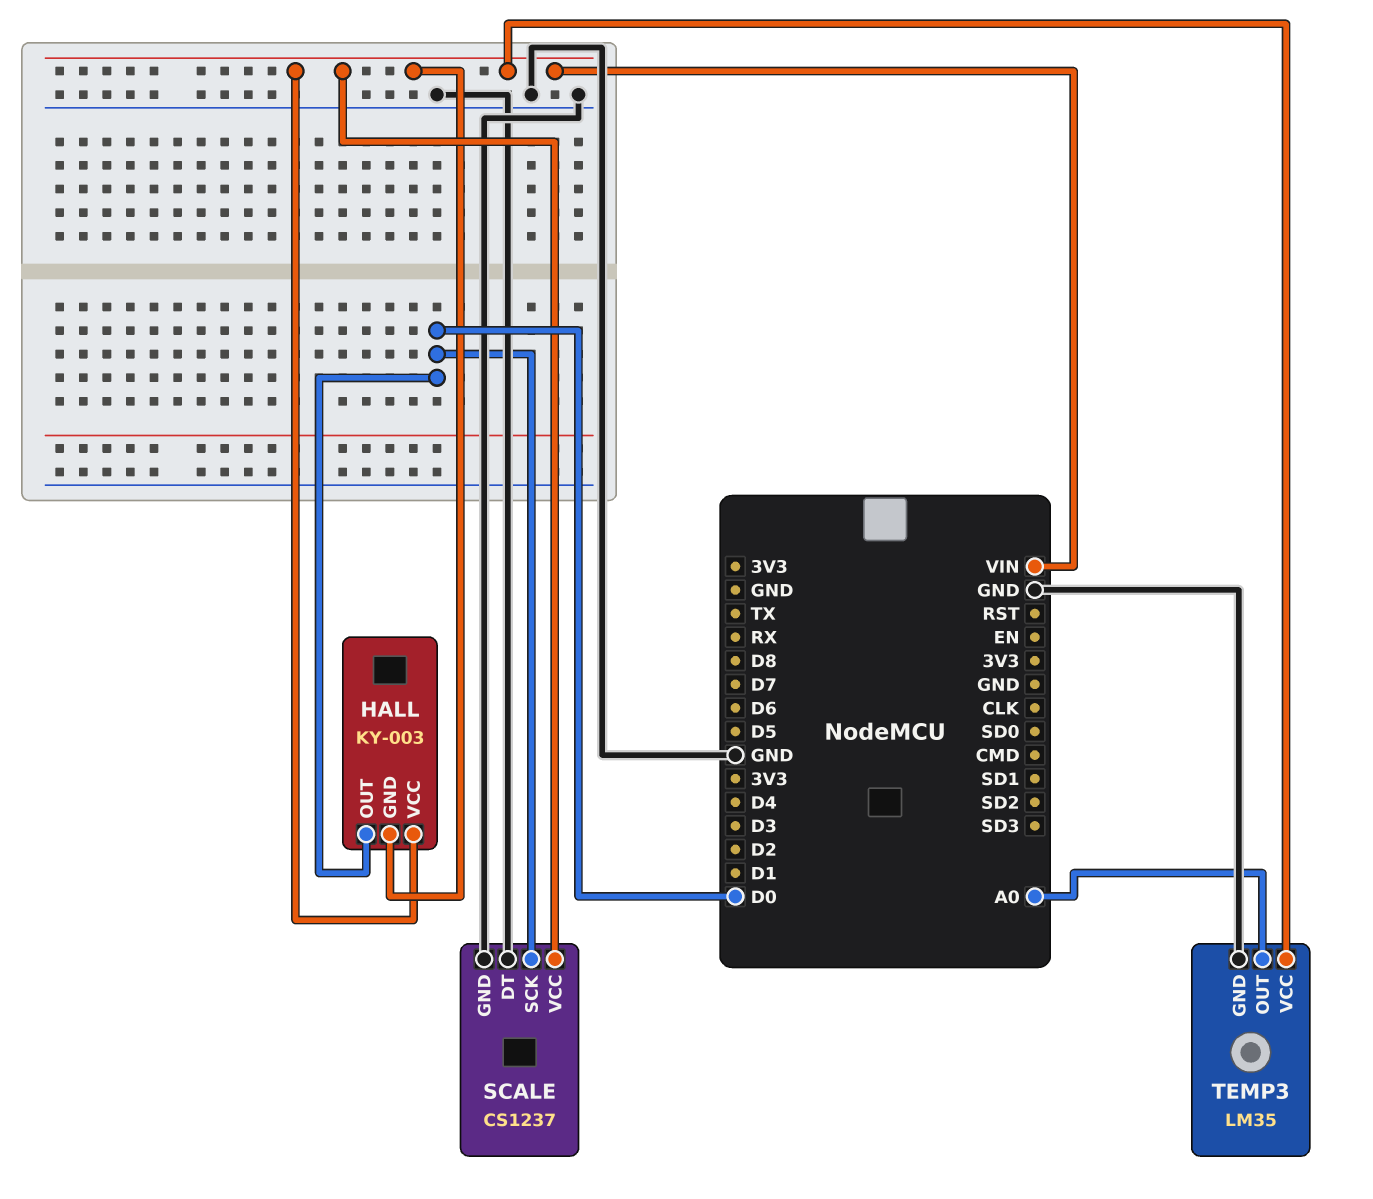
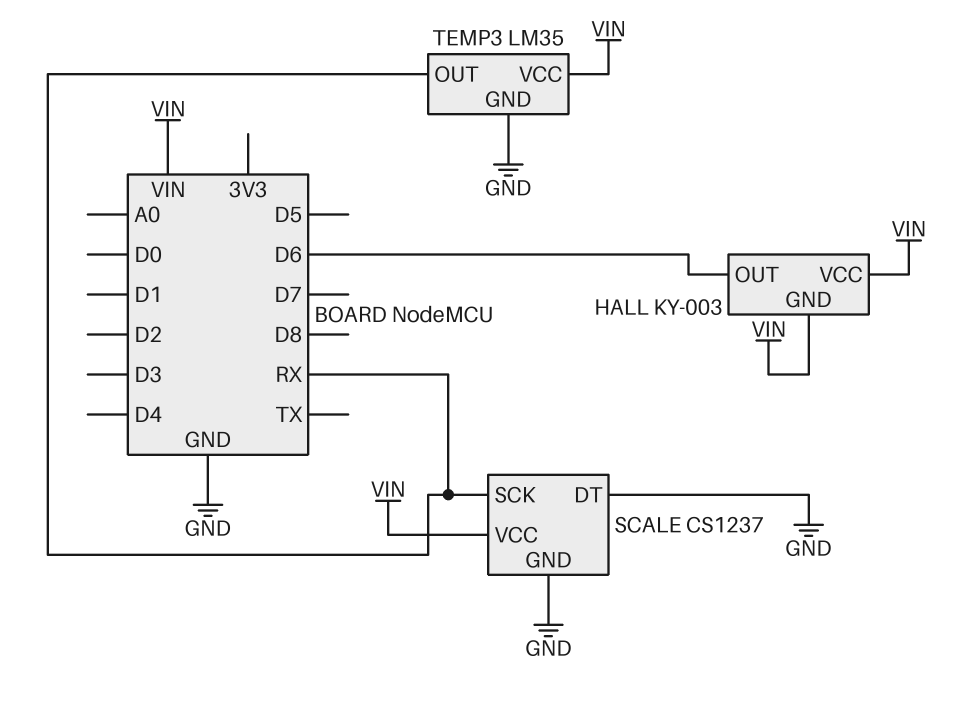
HALL pin OUT: D0 -> D6
SCALE pin SCK: D0 -> RX
TEMP3 pin OUT: A0 -> RX

